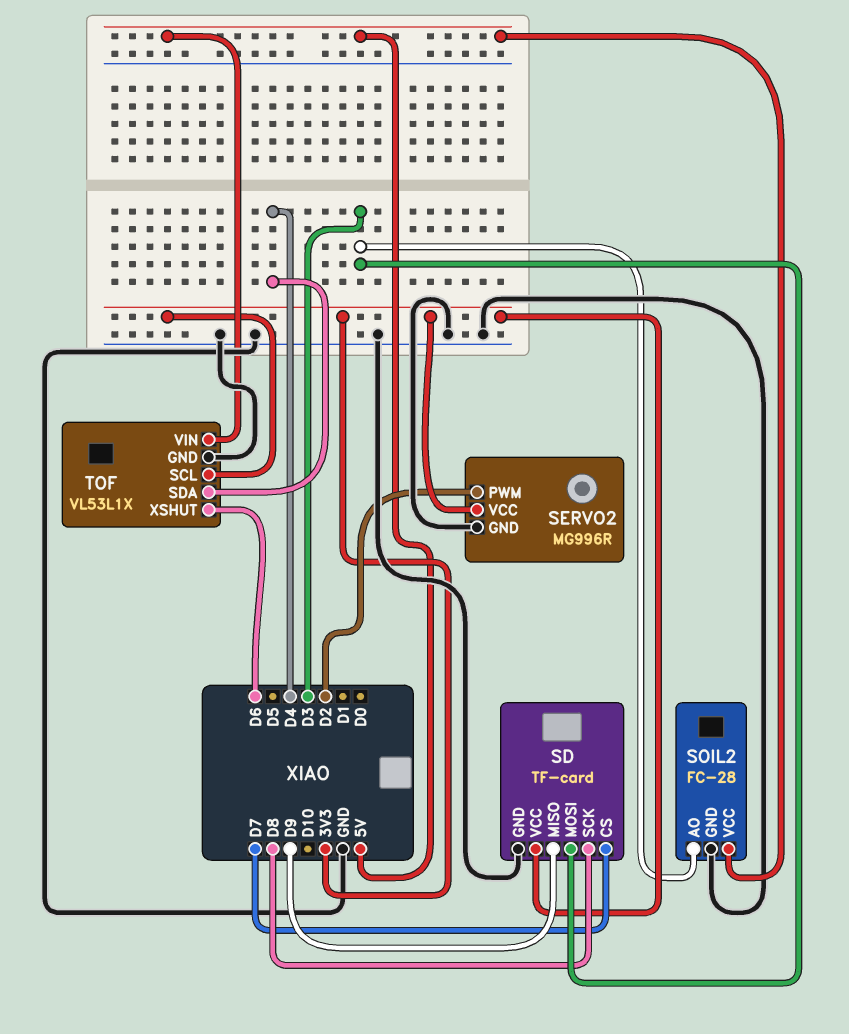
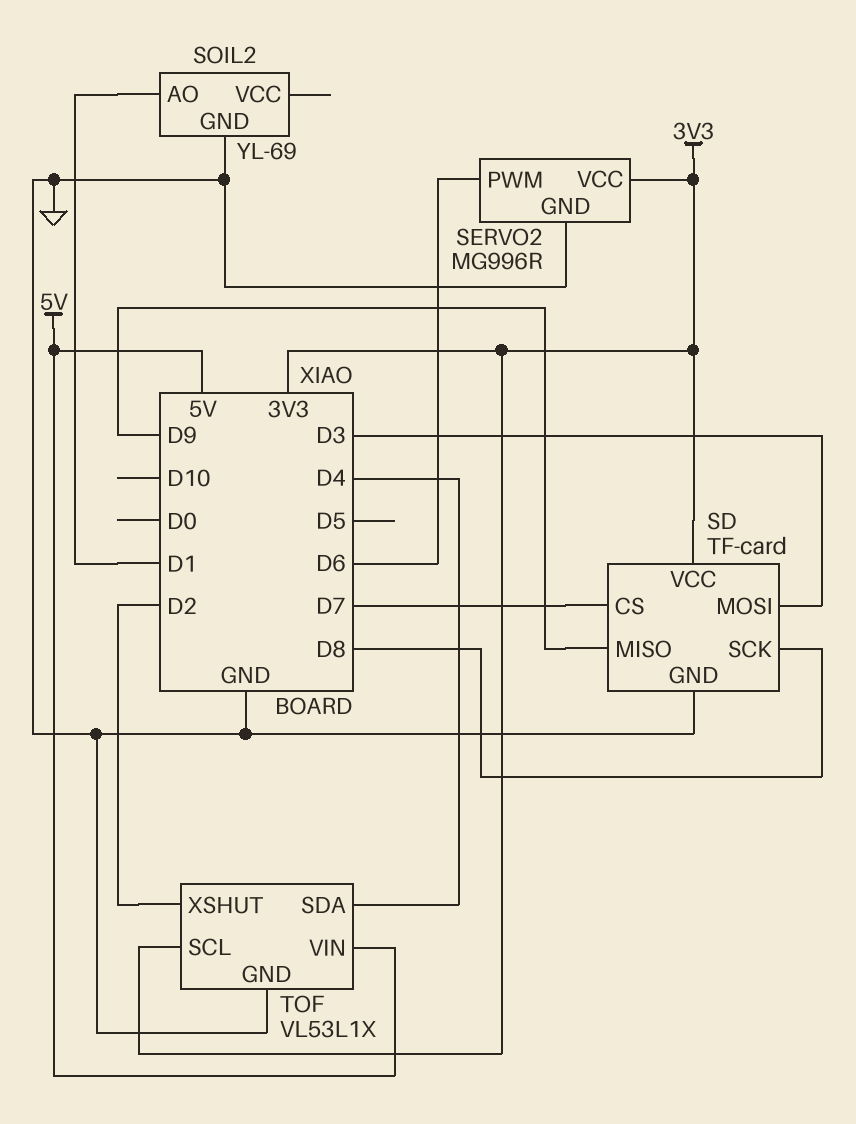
SERVO2 pin PWM: D2 -> D6
SOIL2: FC-28 -> YL-69
SOIL2 pin AO: D3 -> D1
SOIL2 pin VCC: 5V -> none
TOF pin XSHUT: D6 -> D2

